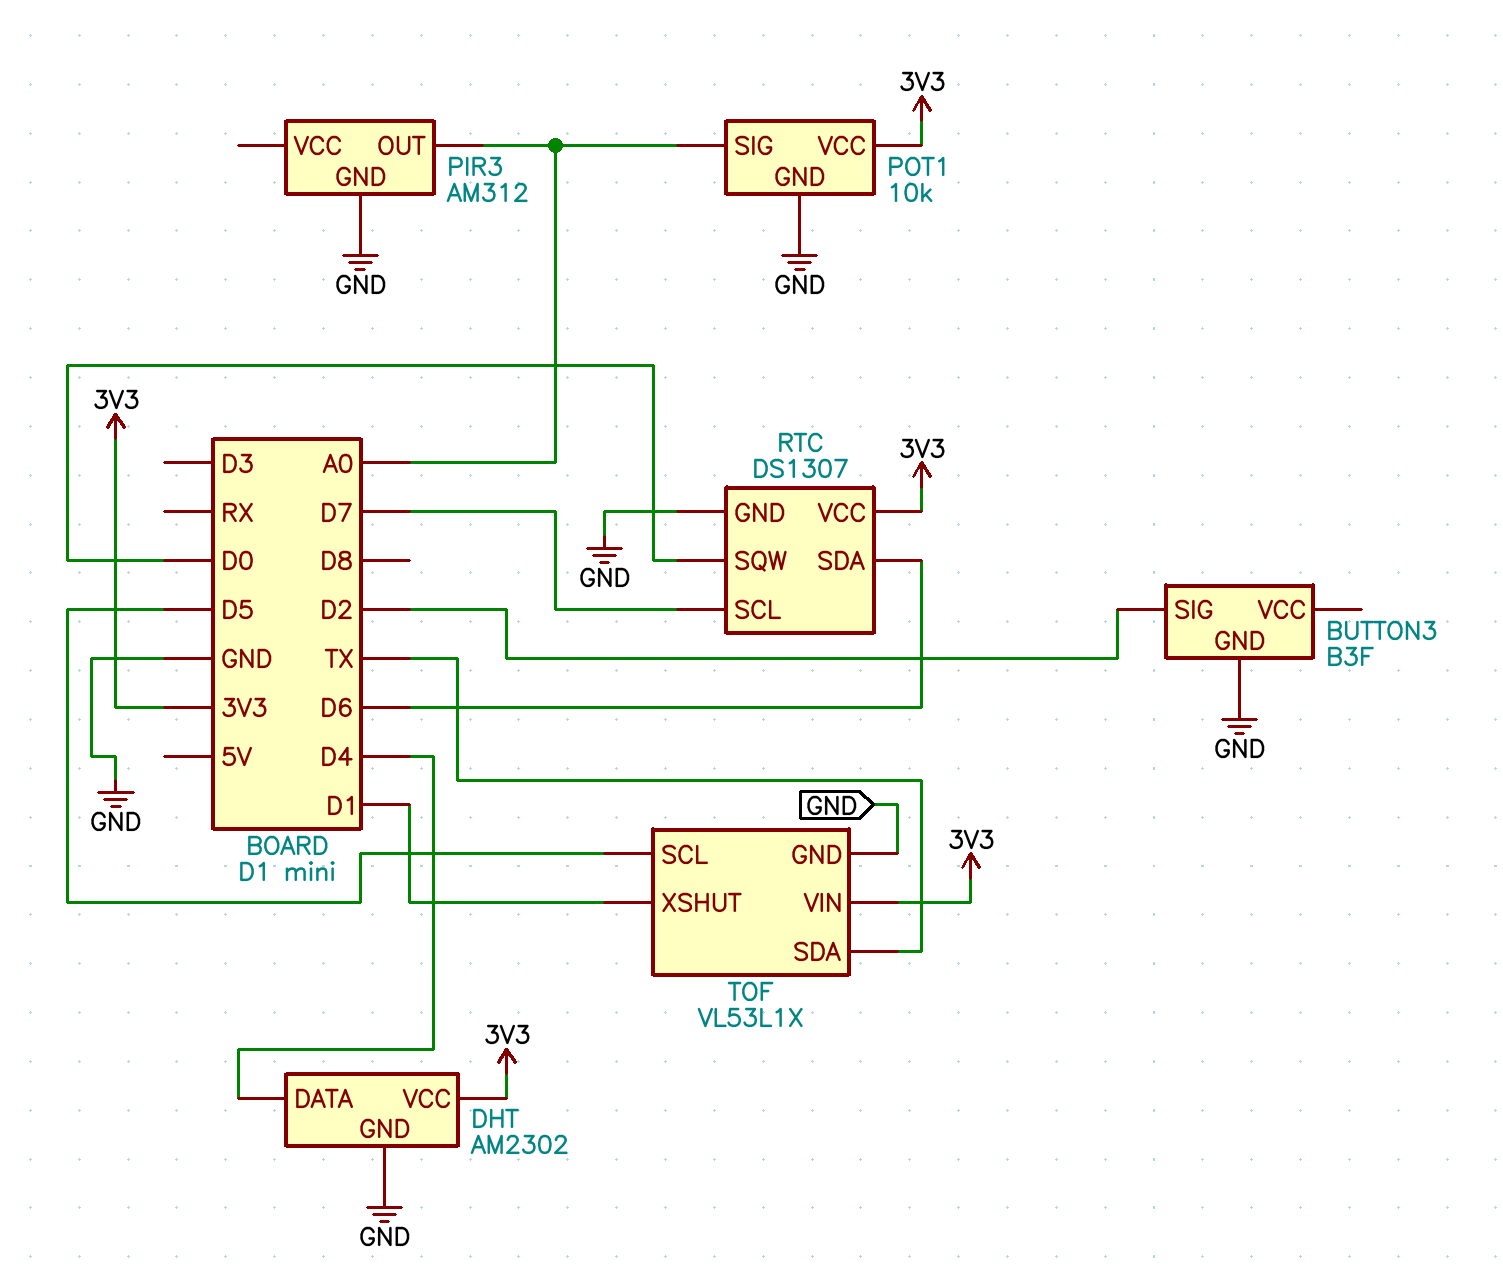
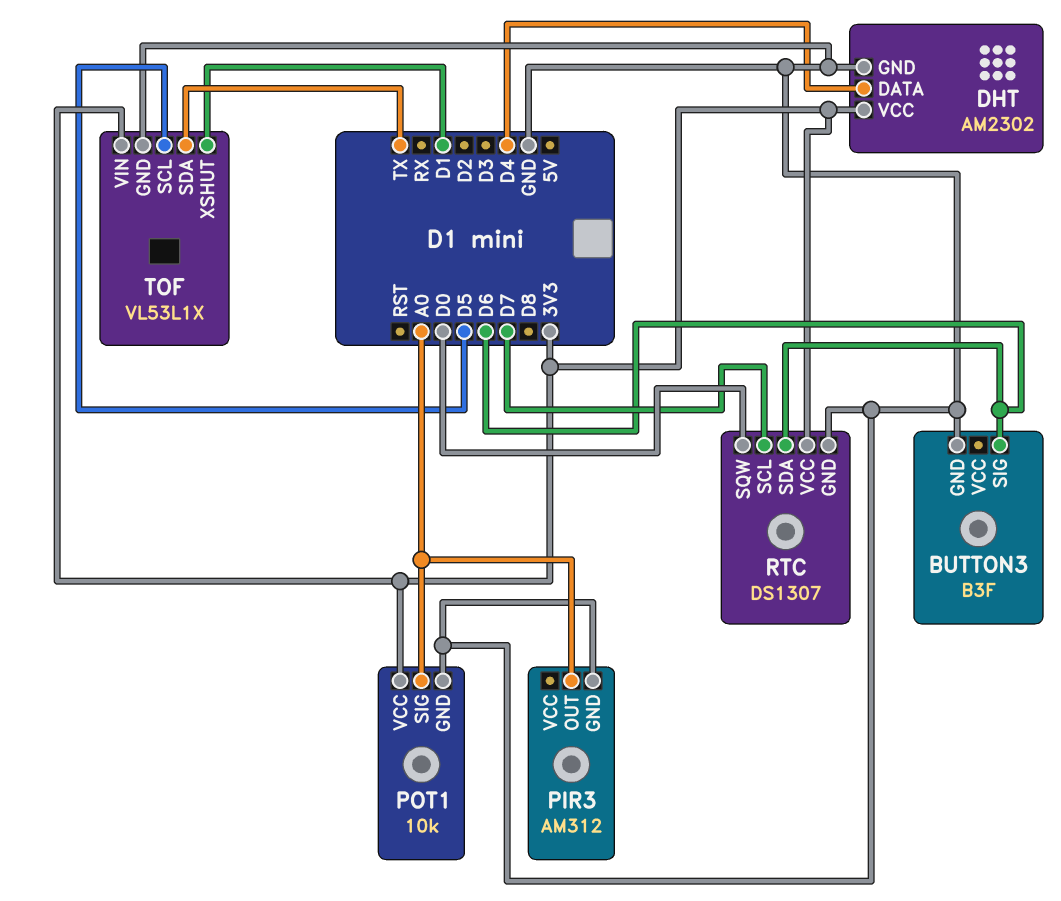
BUTTON3 pin SIG: D2 -> D6

